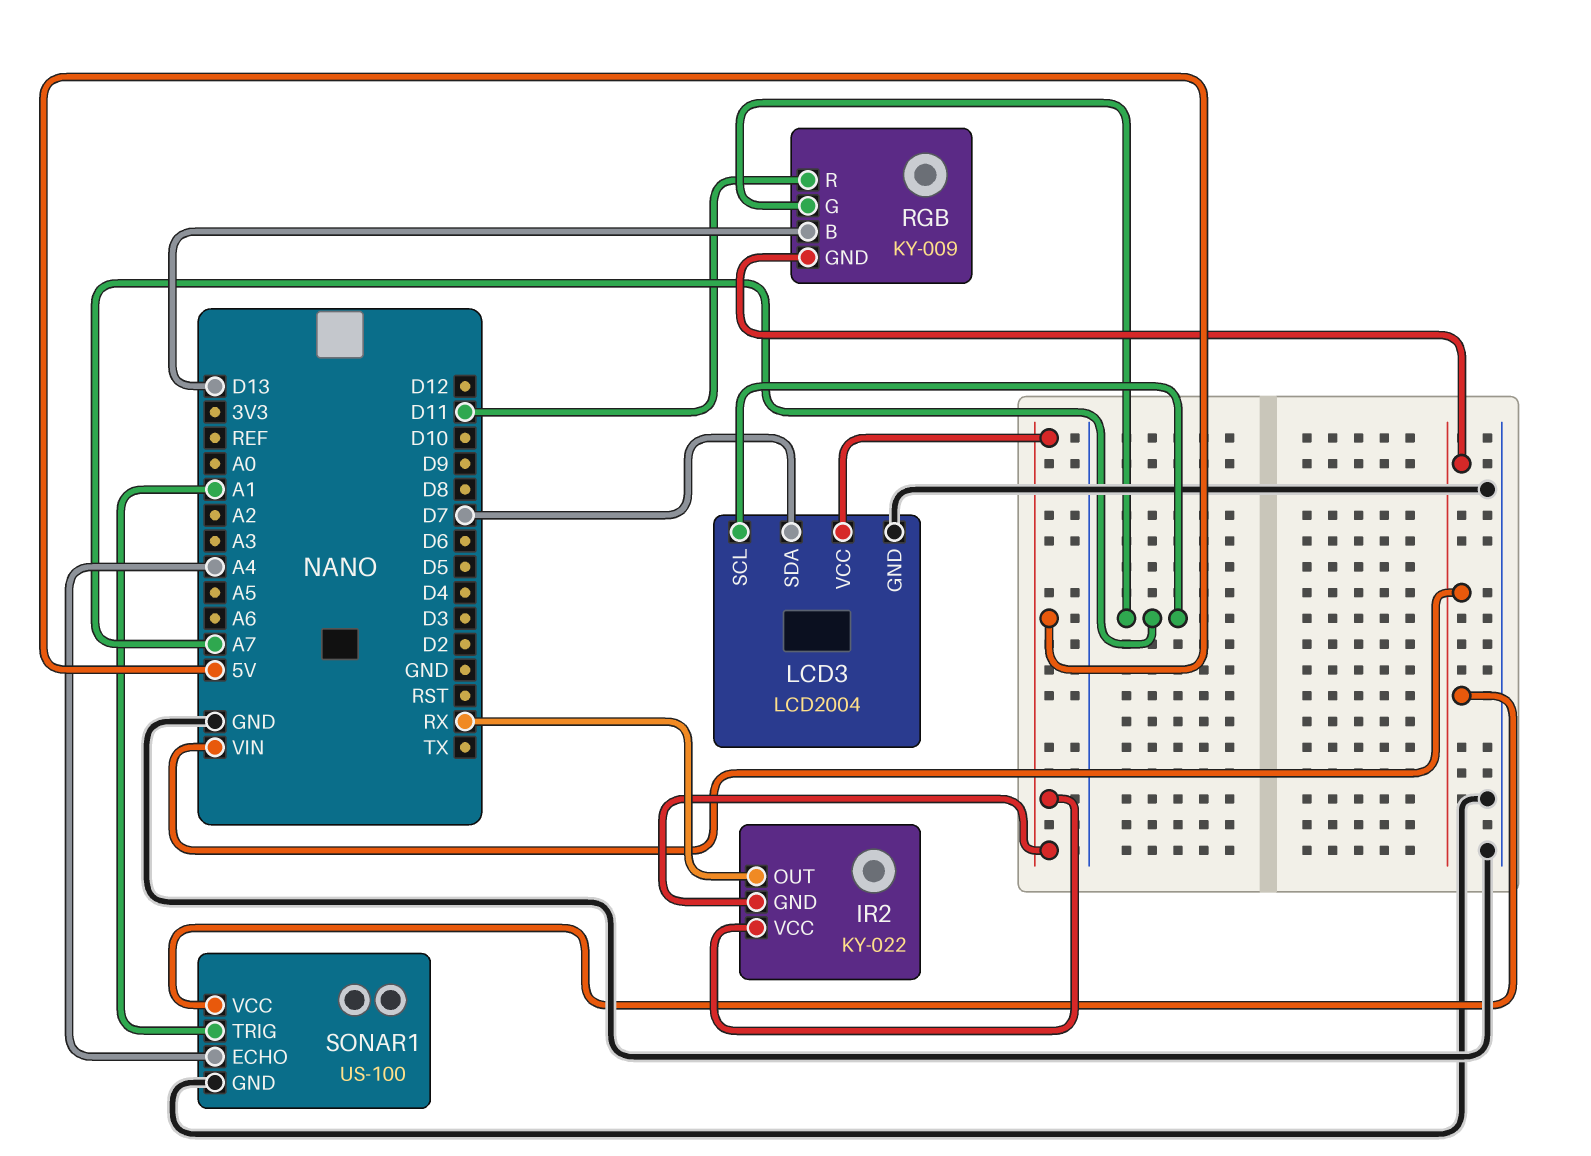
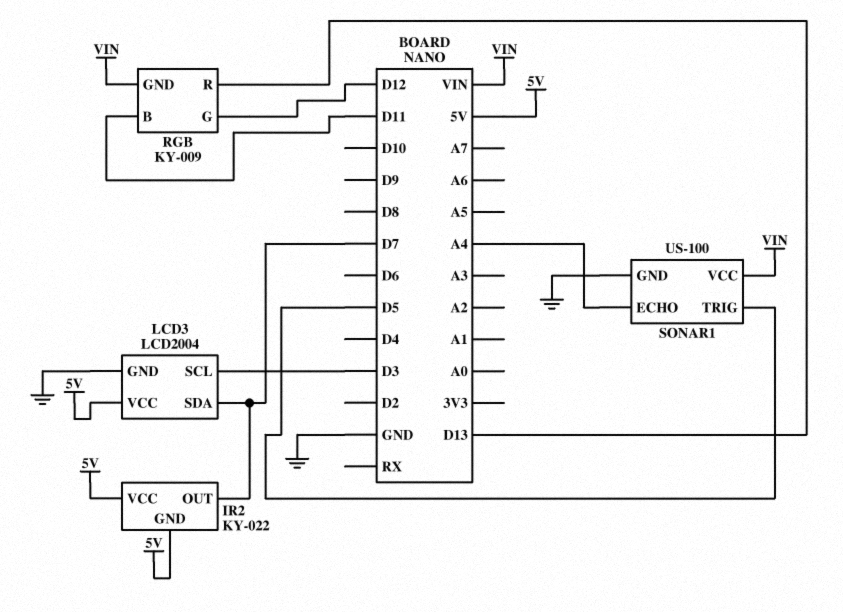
IR2 pin OUT: RX -> D7
LCD3 pin SCL: A7 -> D3
RGB pin B: D13 -> D11
RGB pin G: A7 -> D12
RGB pin R: D11 -> D13
SONAR1 pin TRIG: A1 -> D5

